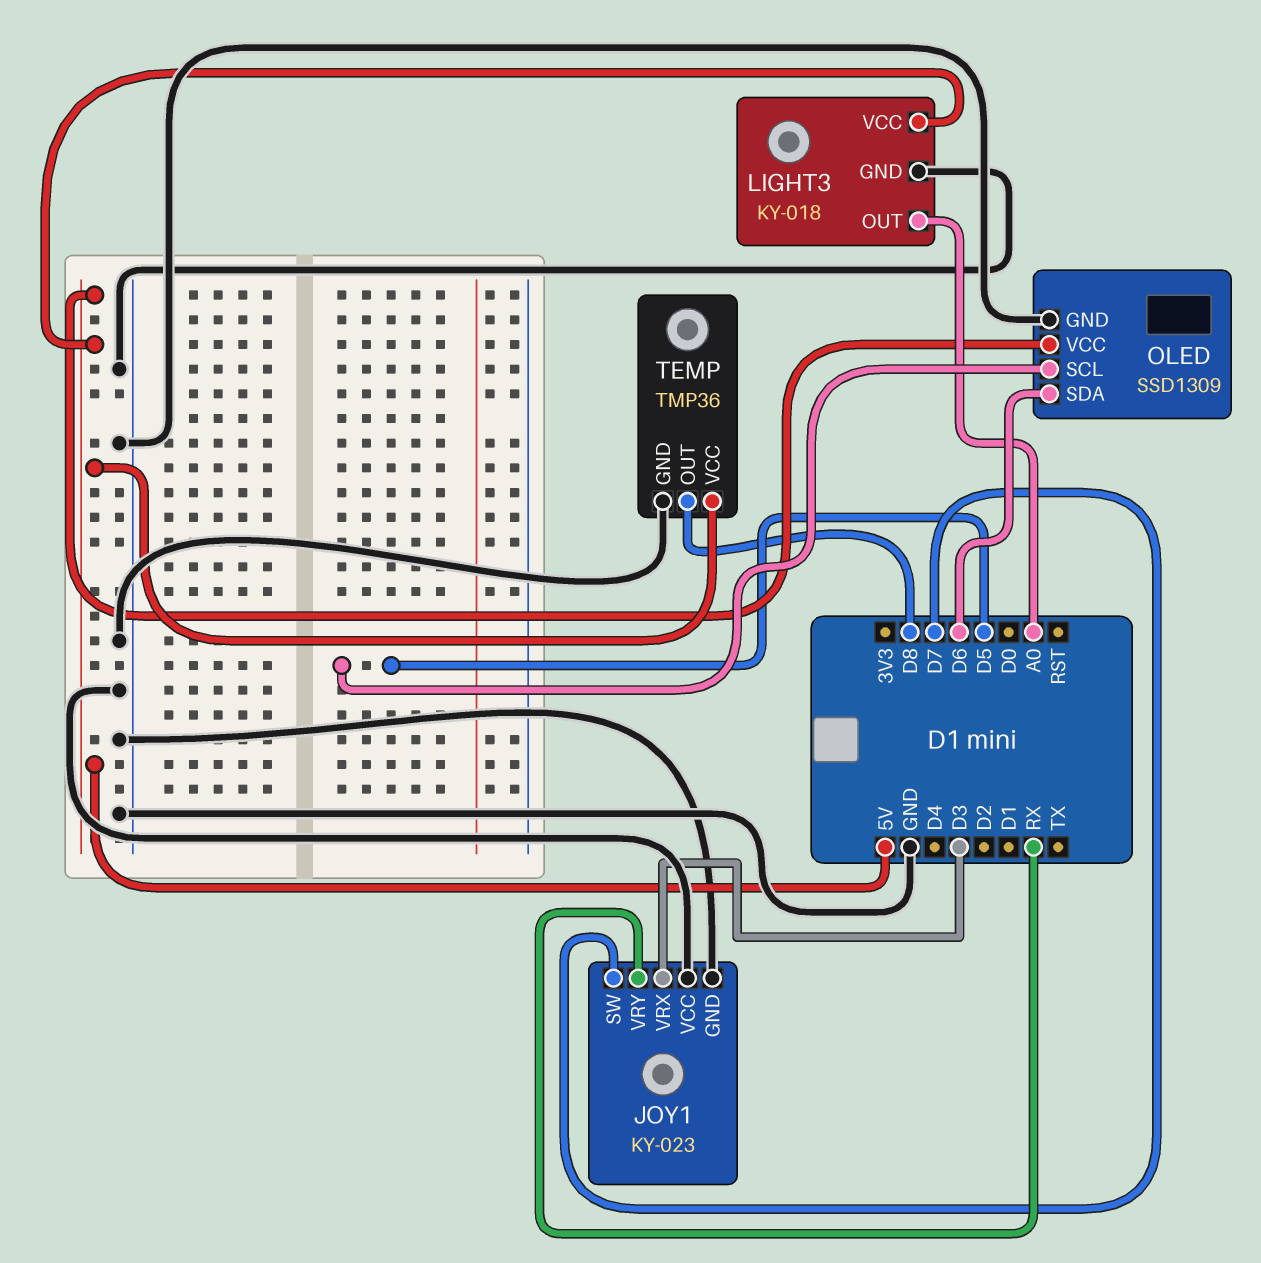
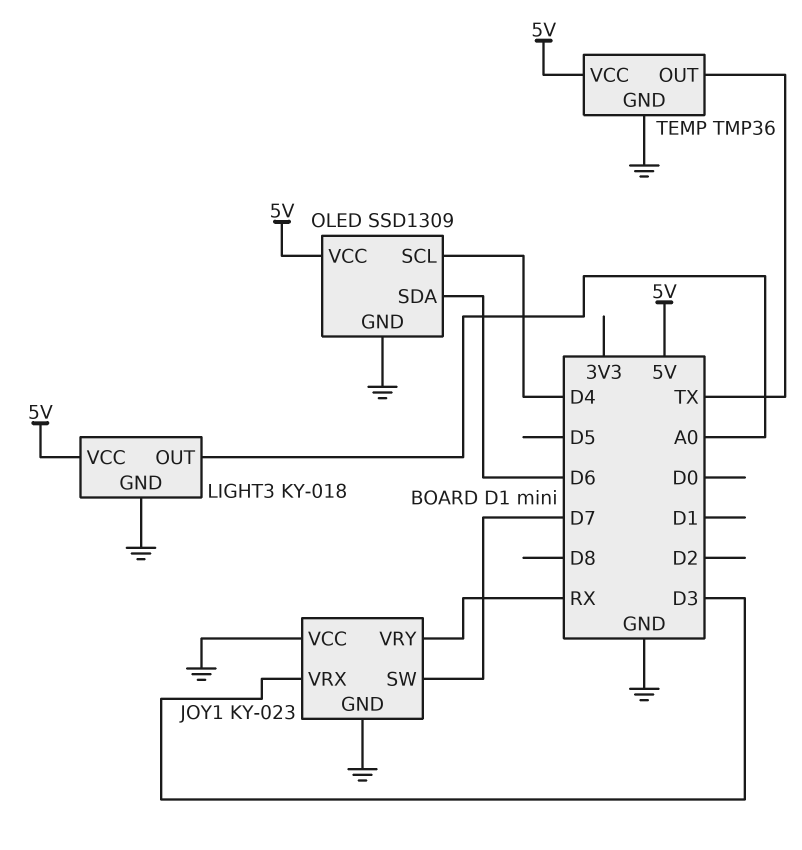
OLED pin SCL: D5 -> D4
TEMP pin OUT: D8 -> TX

